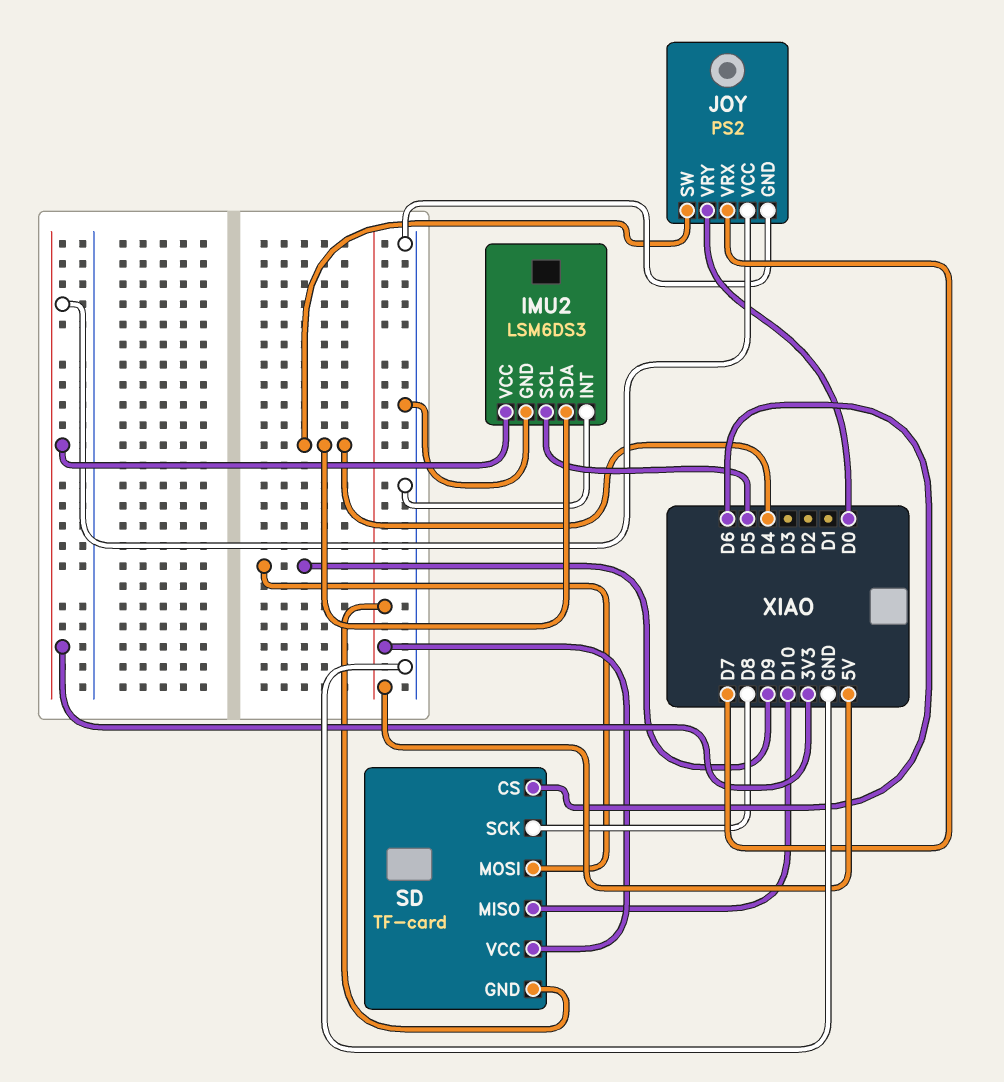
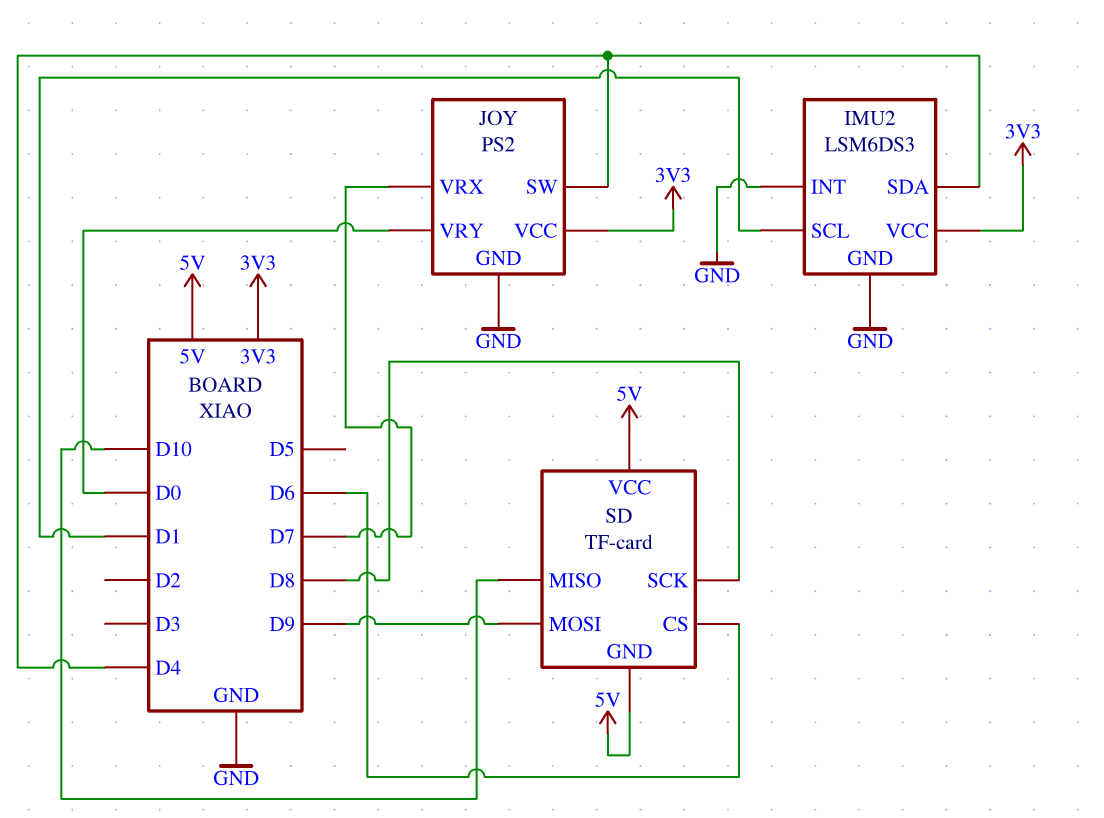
IMU2 pin SCL: D5 -> D1

